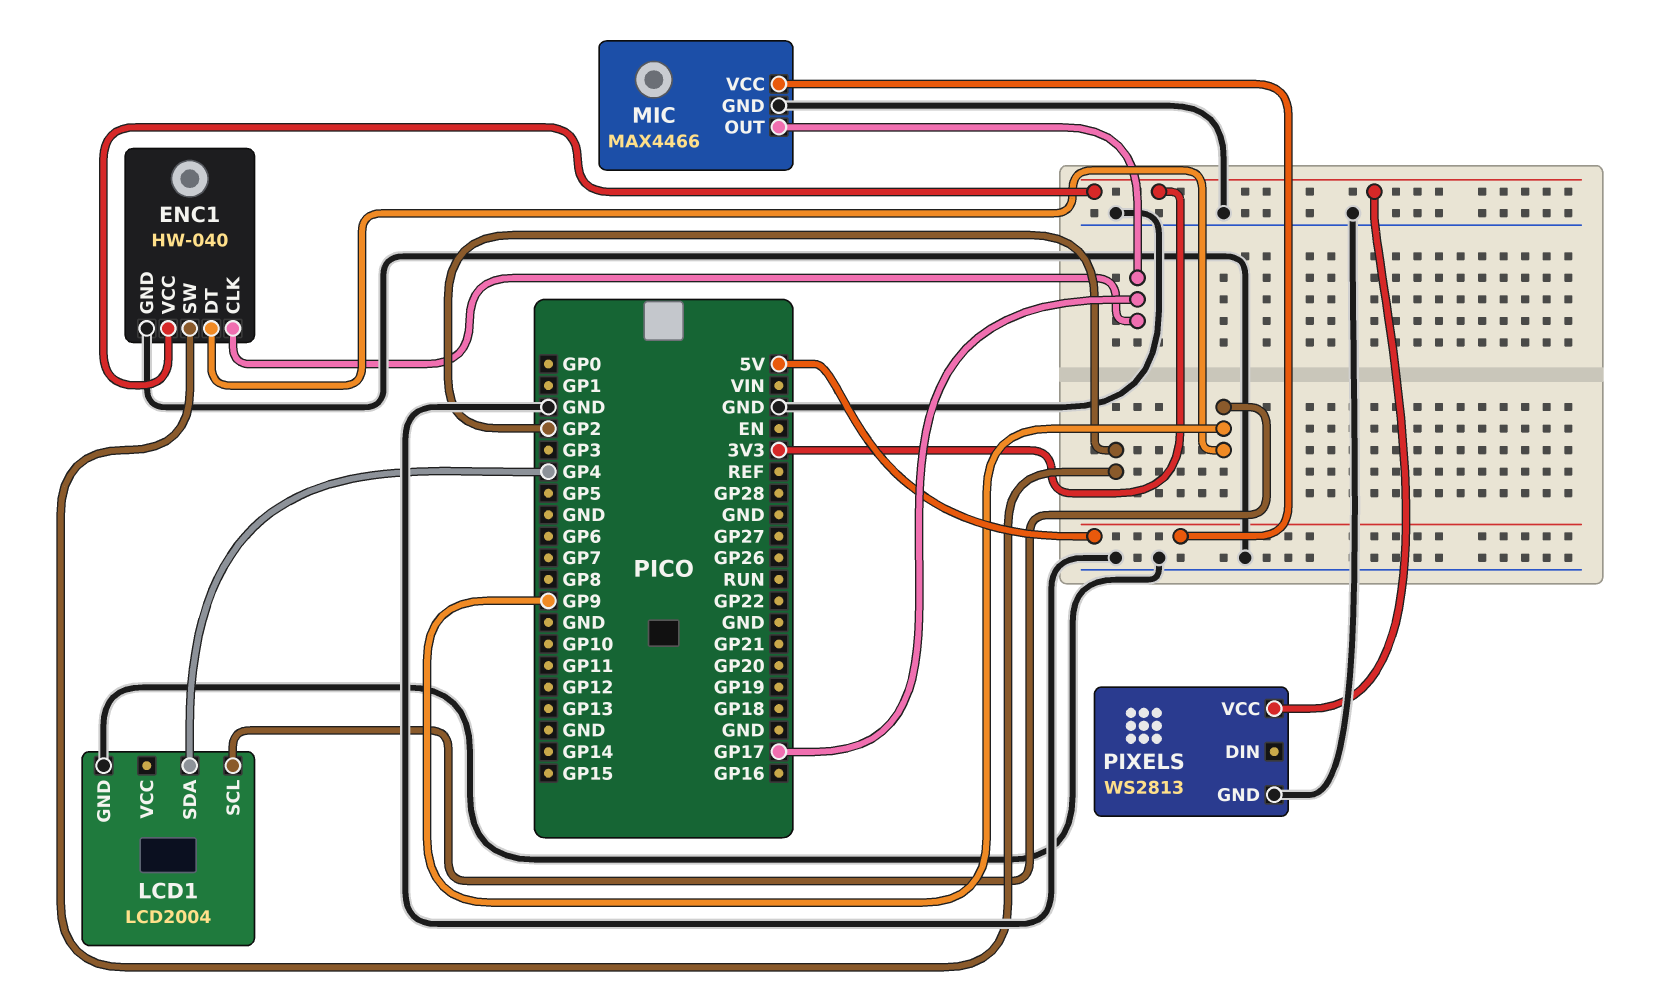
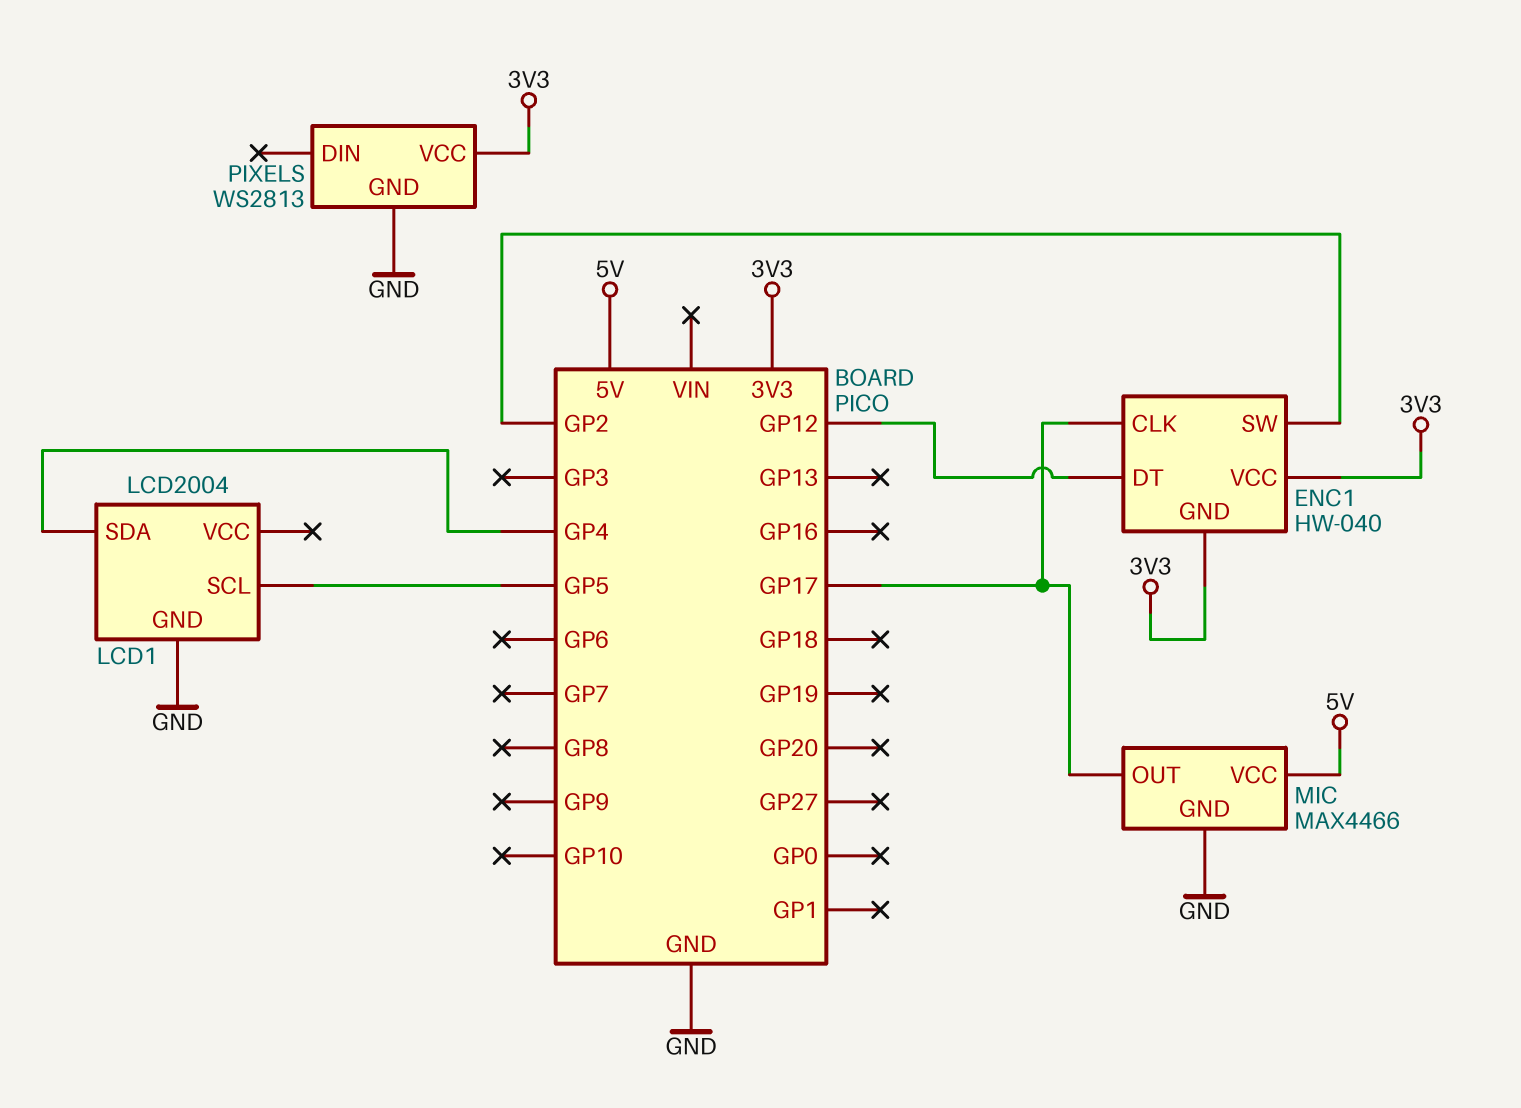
ENC1 pin DT: GP9 -> GP12
ENC1 pin GND: GND -> 3V3
LCD1 pin SCL: GP9 -> GP5

